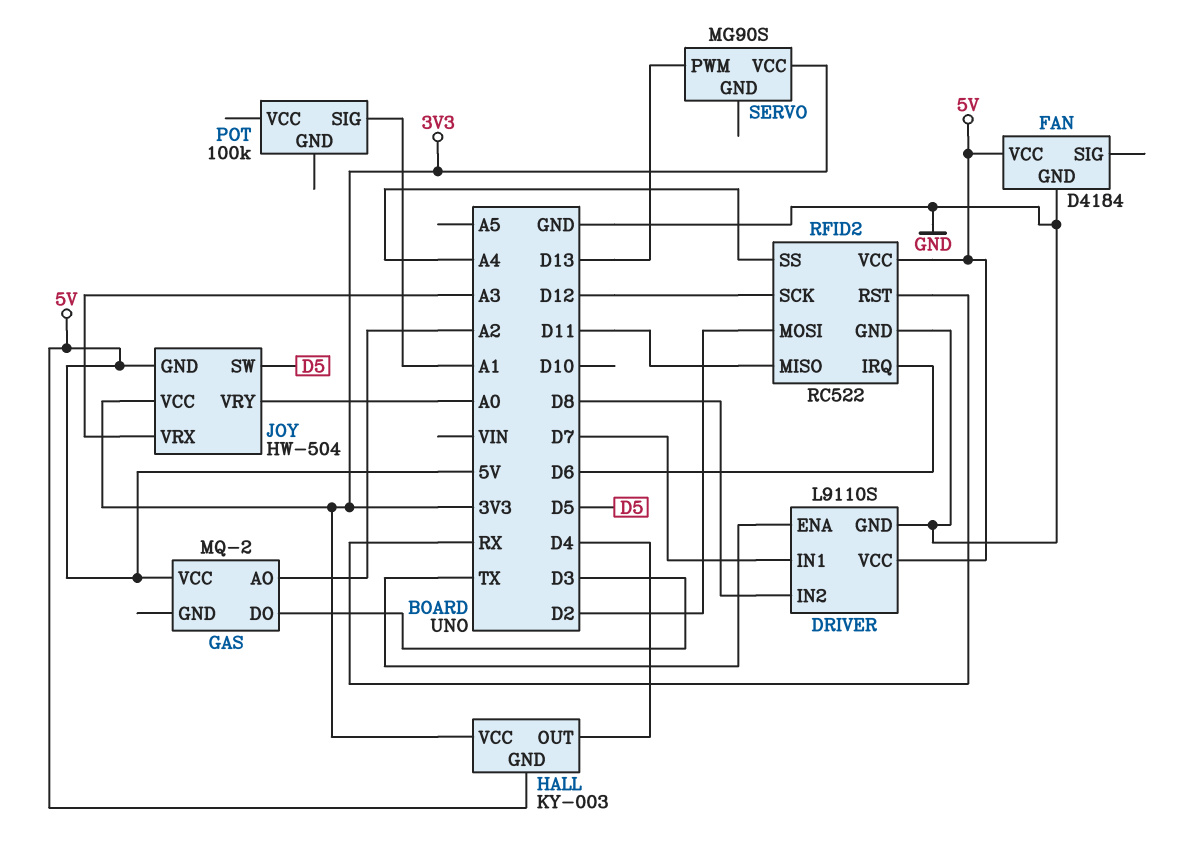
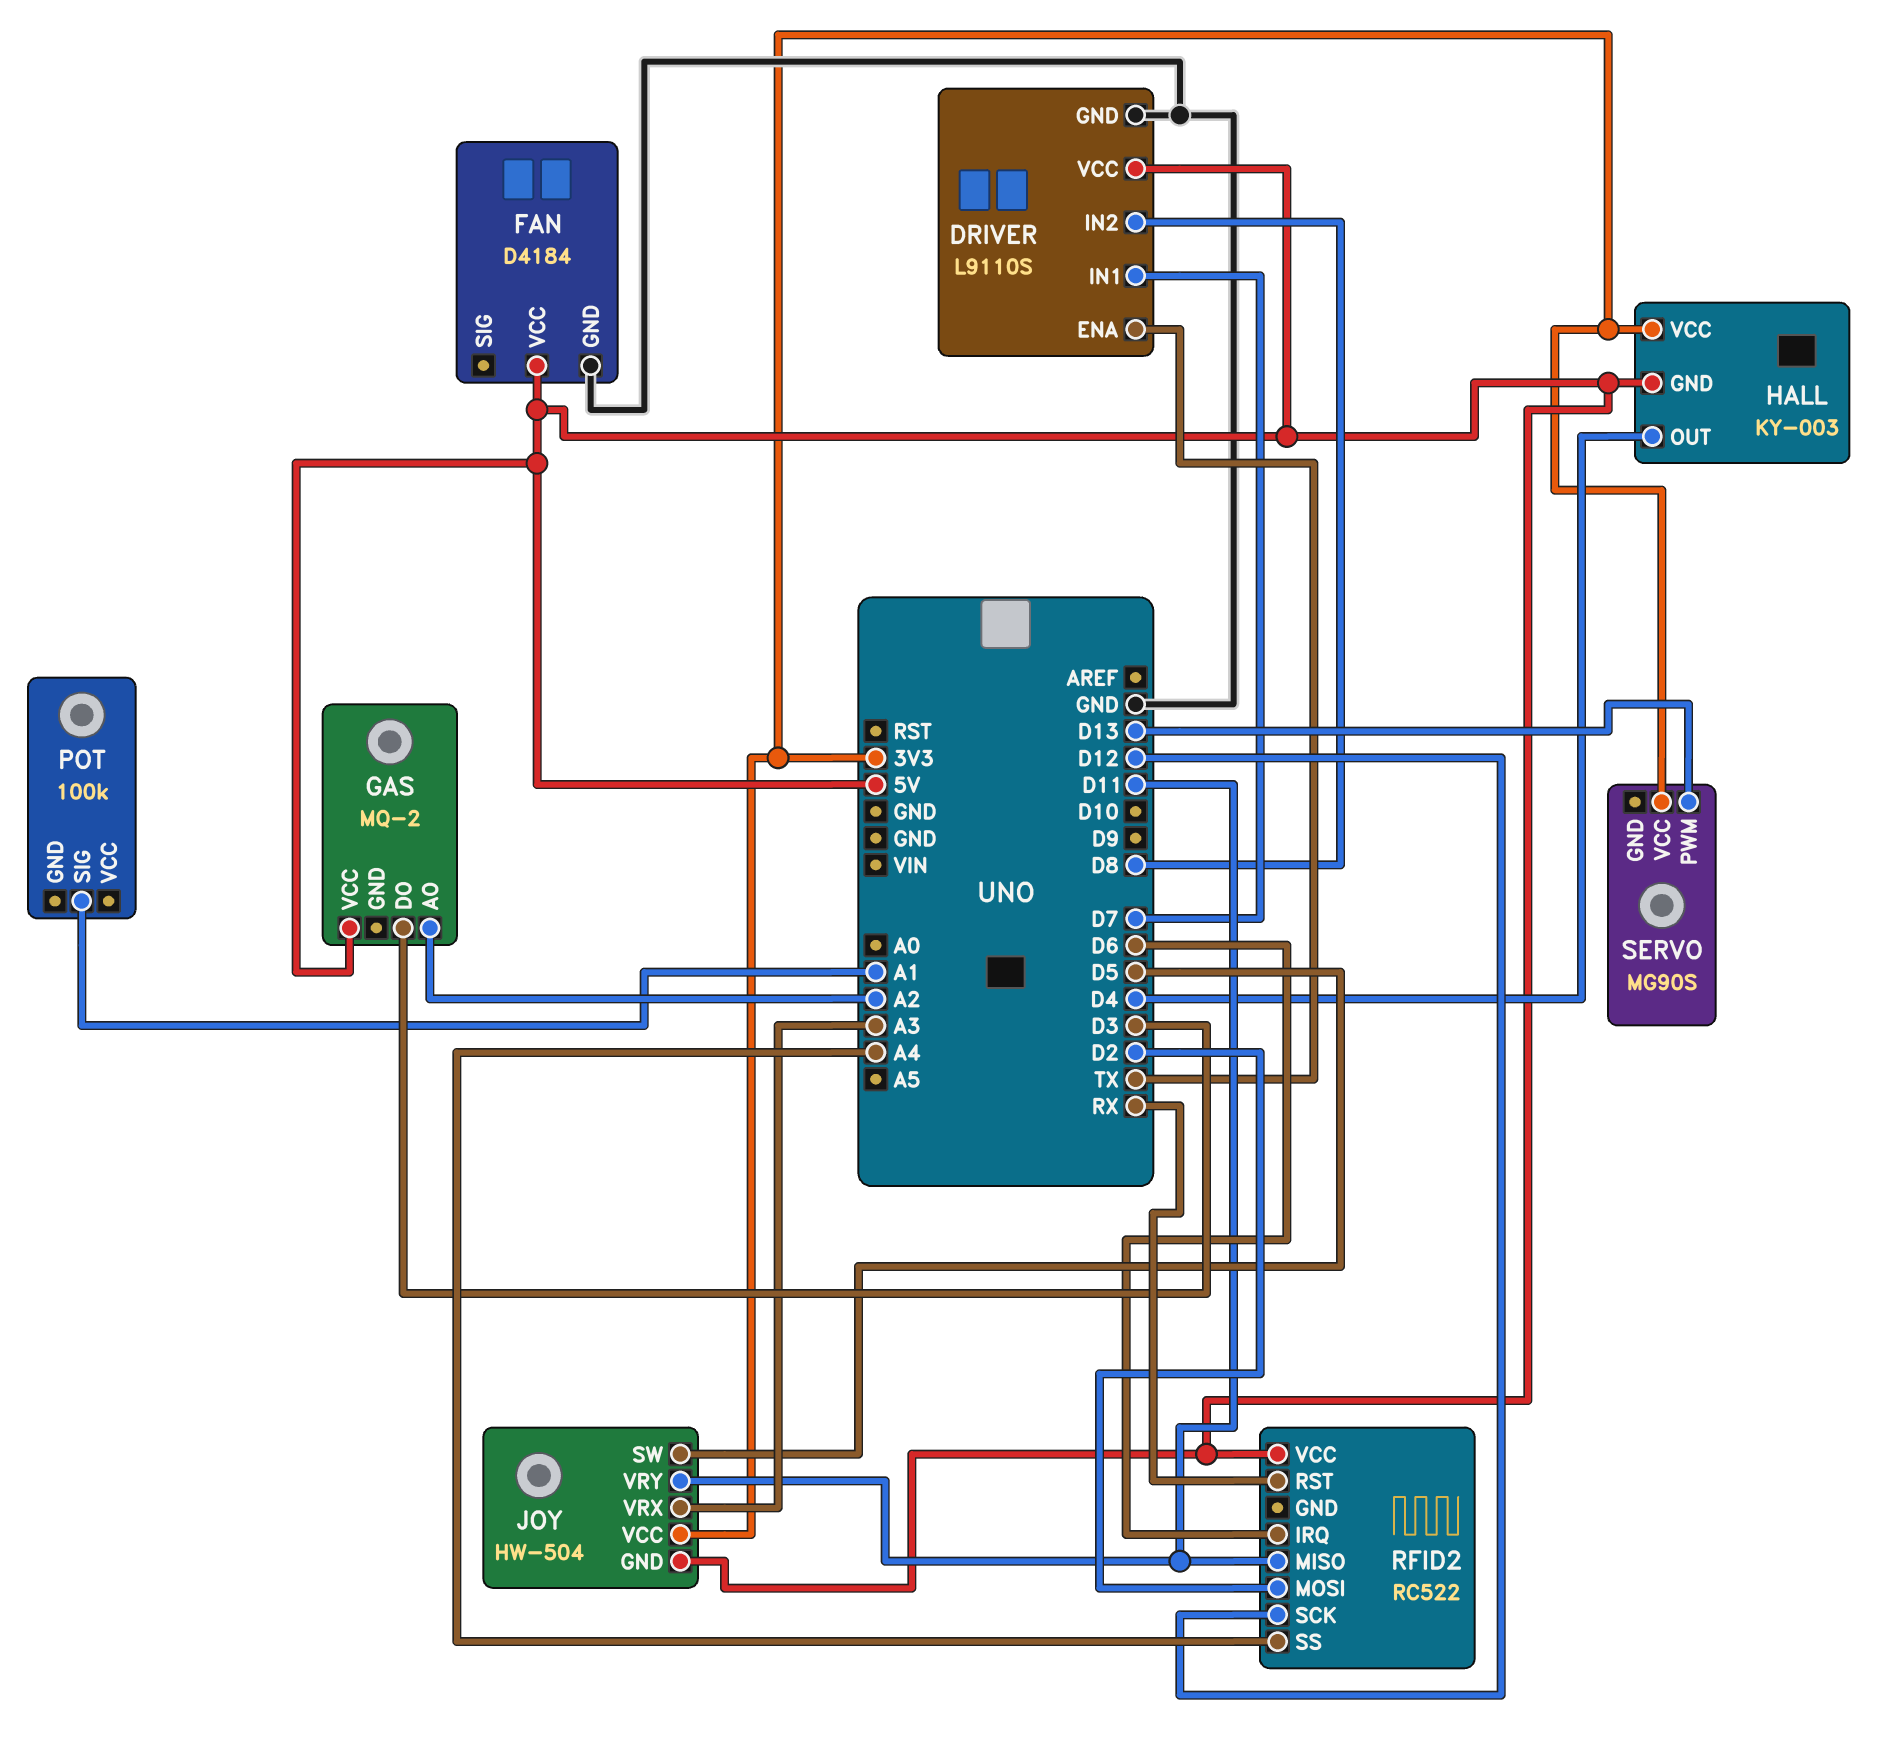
JOY pin VRY: A0 -> D11
RFID2 pin GND: GND -> none

